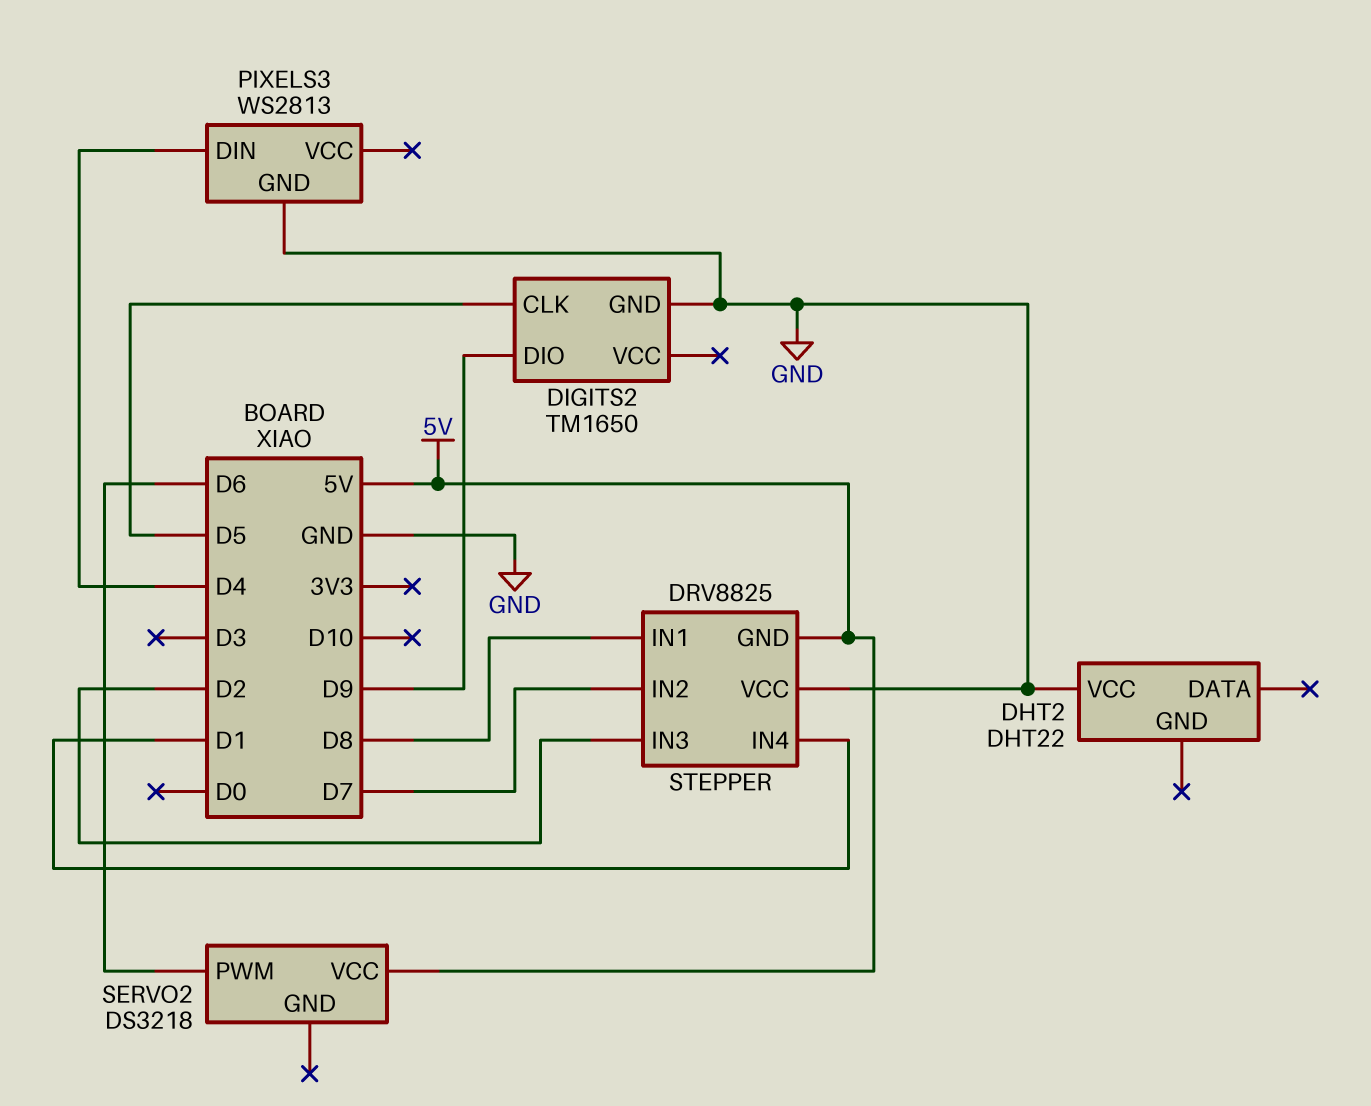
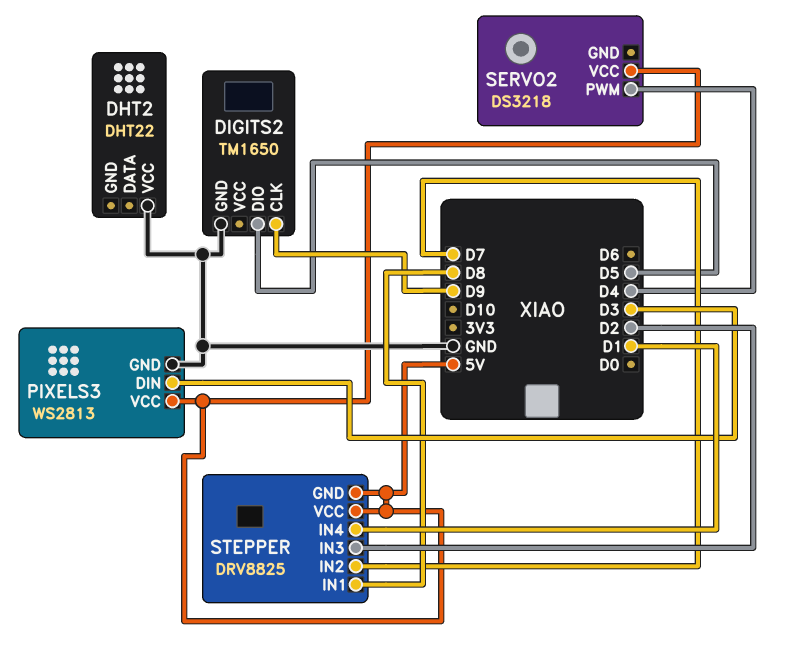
DIGITS2 pin CLK: D5 -> D9
DIGITS2 pin DIO: D9 -> D5
PIXELS3 pin DIN: D4 -> D3
PIXELS3 pin VCC: none -> 5V
SERVO2 pin PWM: D6 -> D4
STEPPER pin VCC: GND -> 5V

